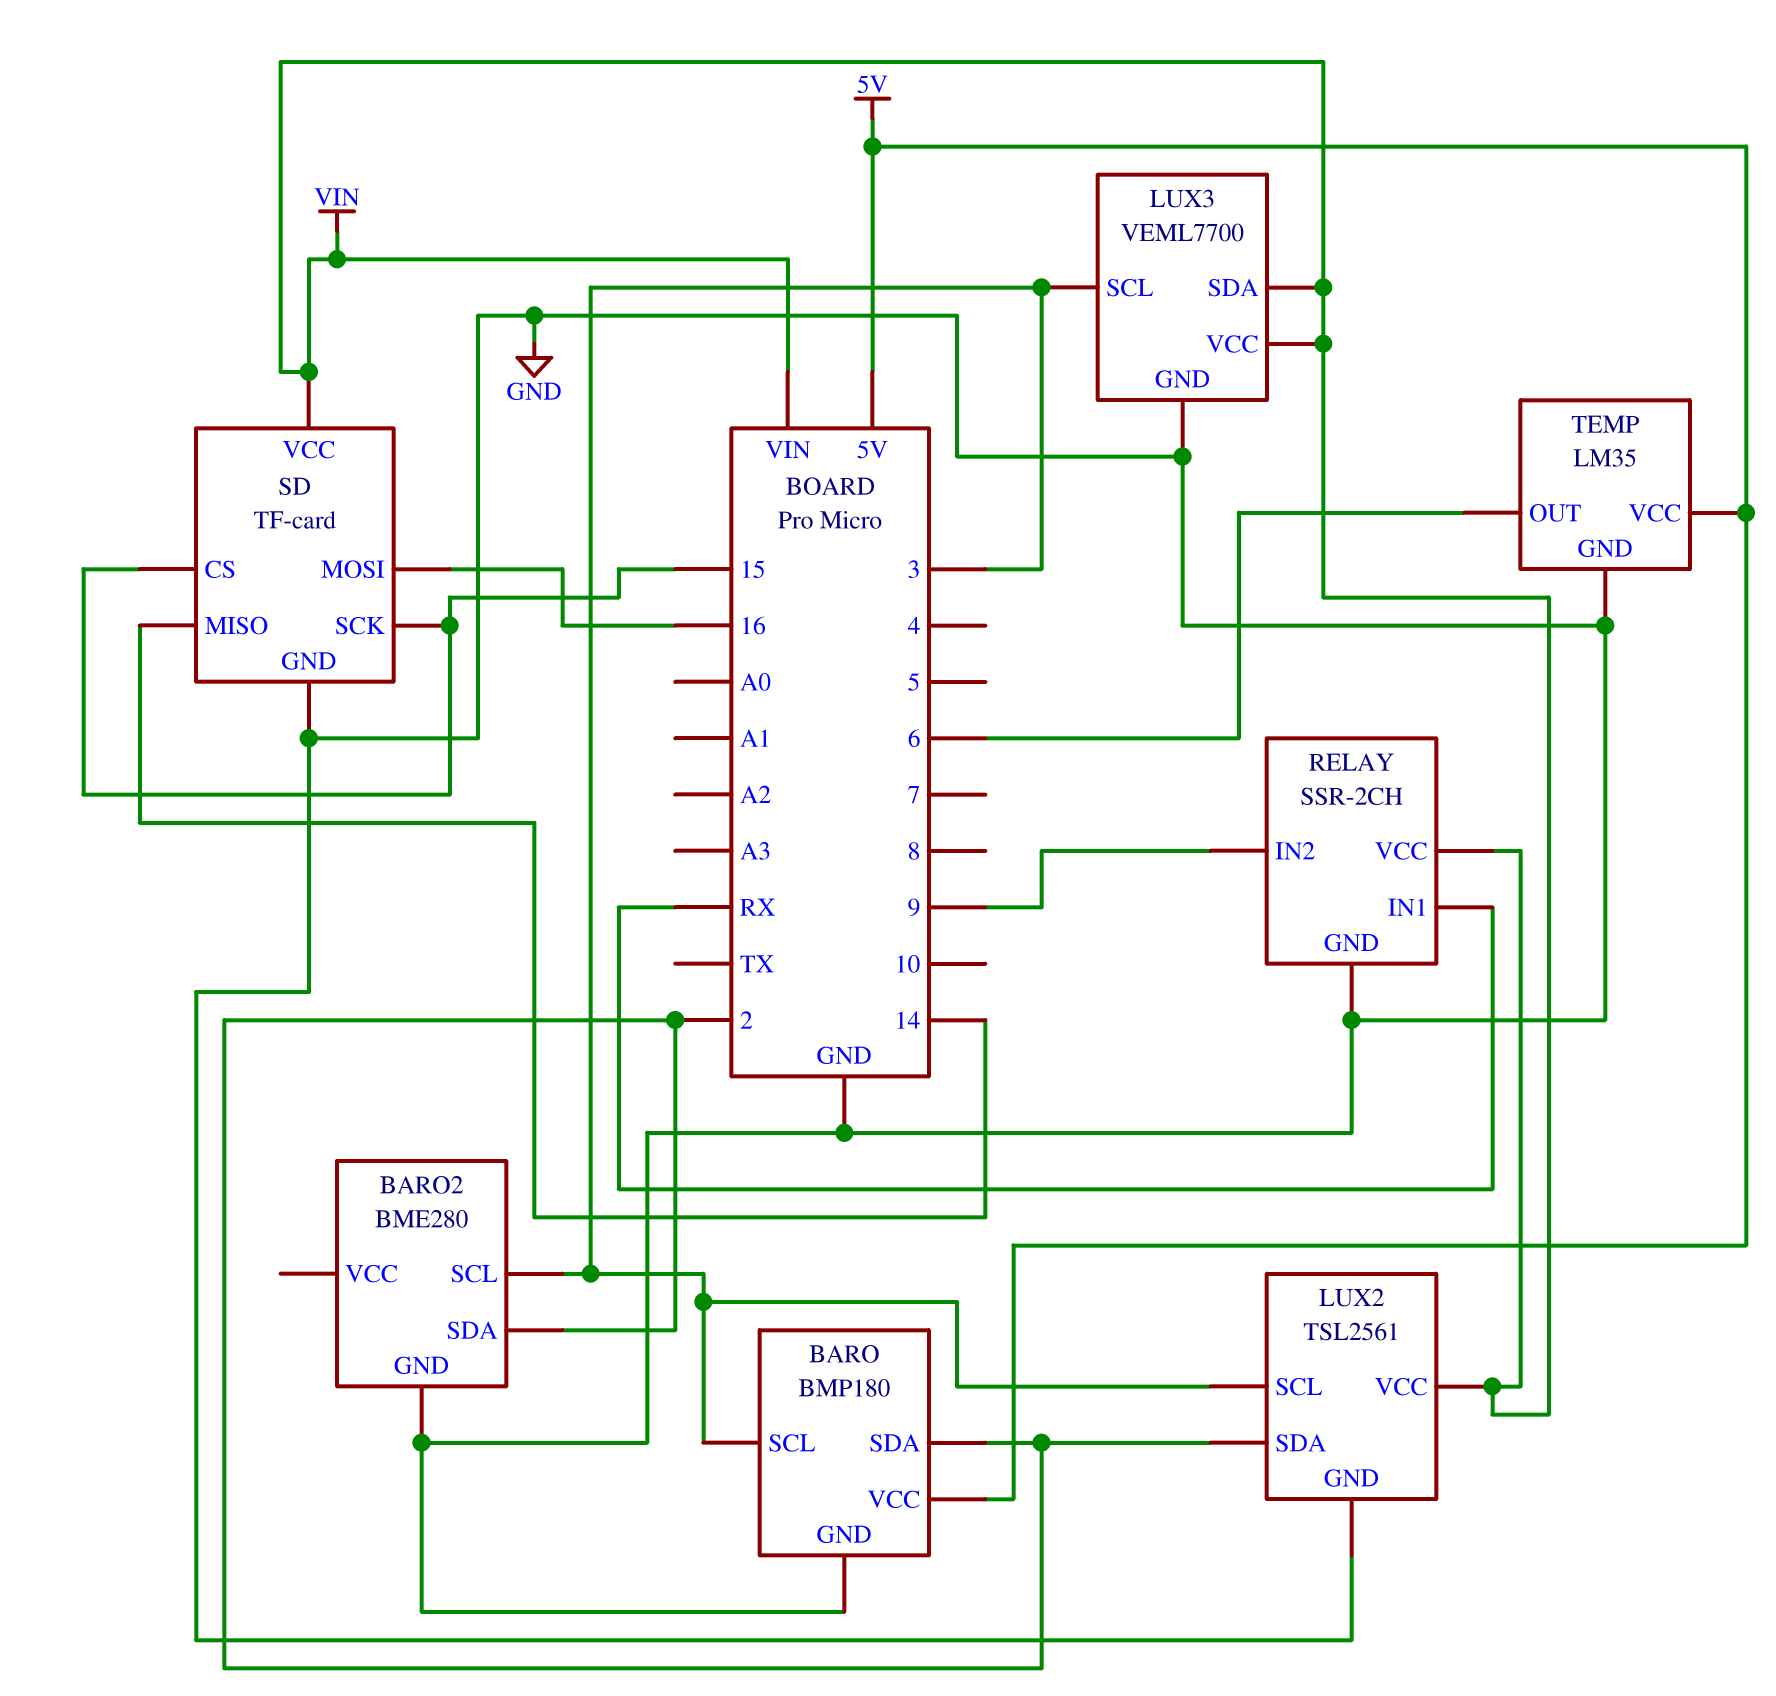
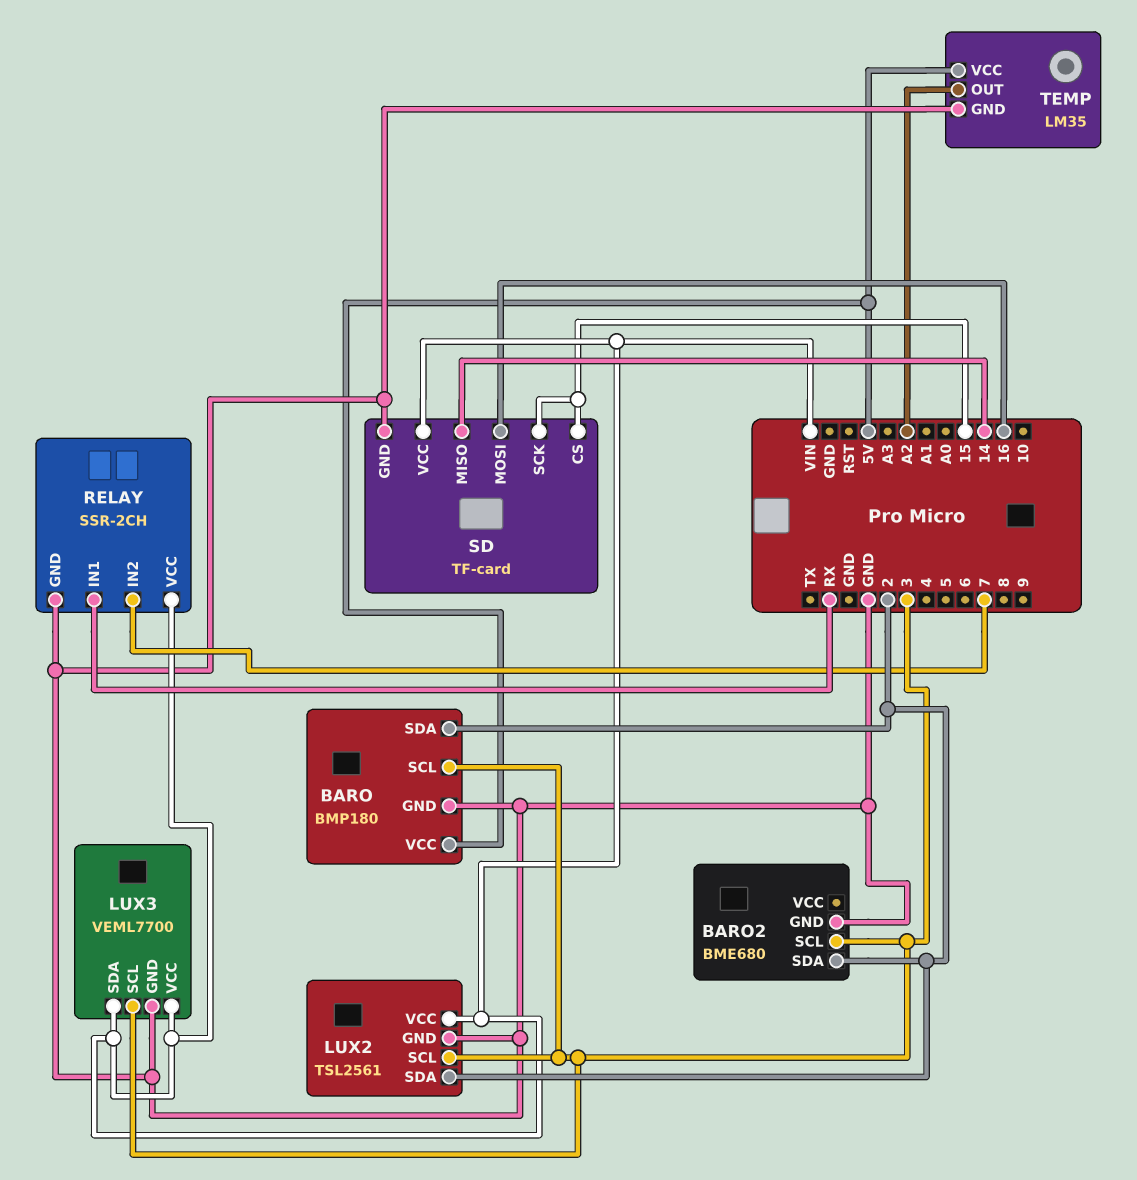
BARO2: BME280 -> BME680
RELAY pin IN2: 9 -> 7
TEMP pin OUT: 6 -> A2

